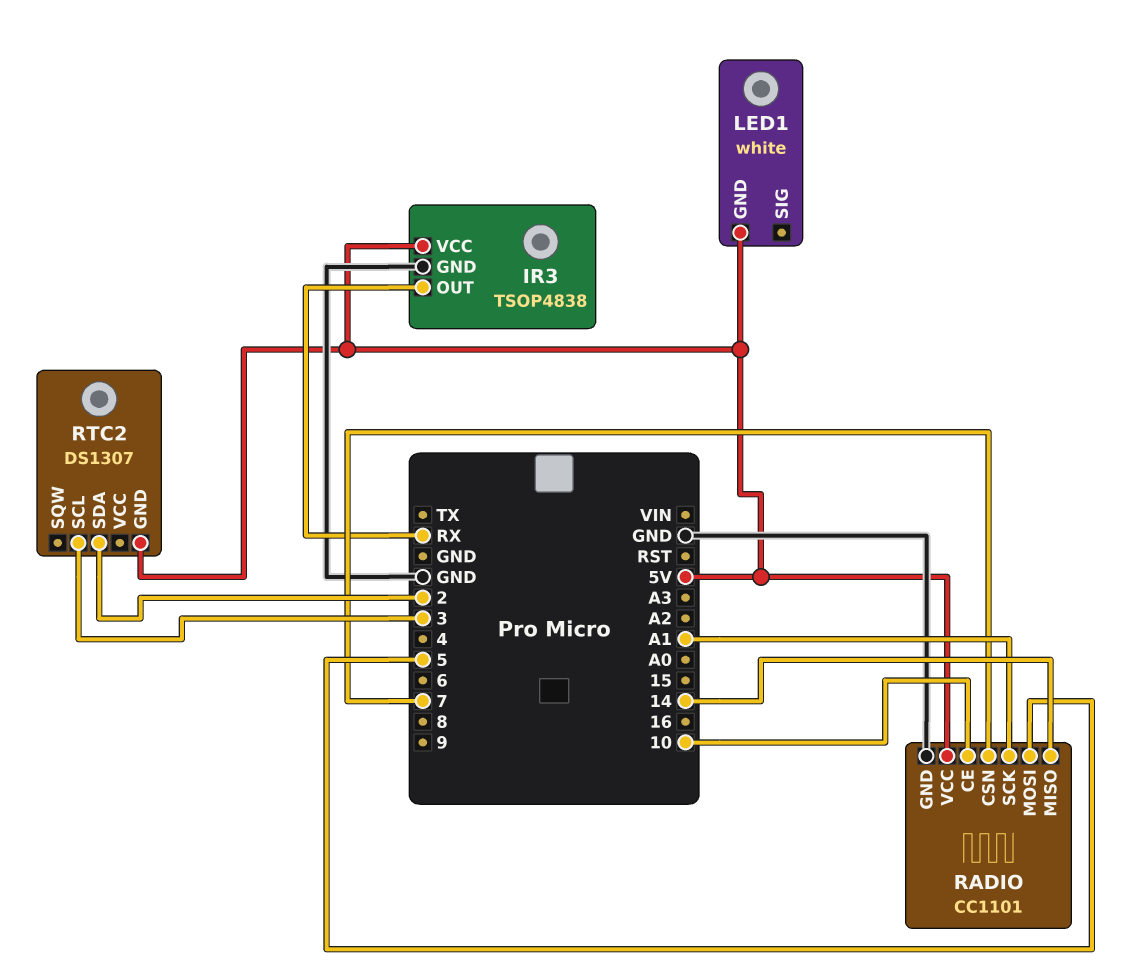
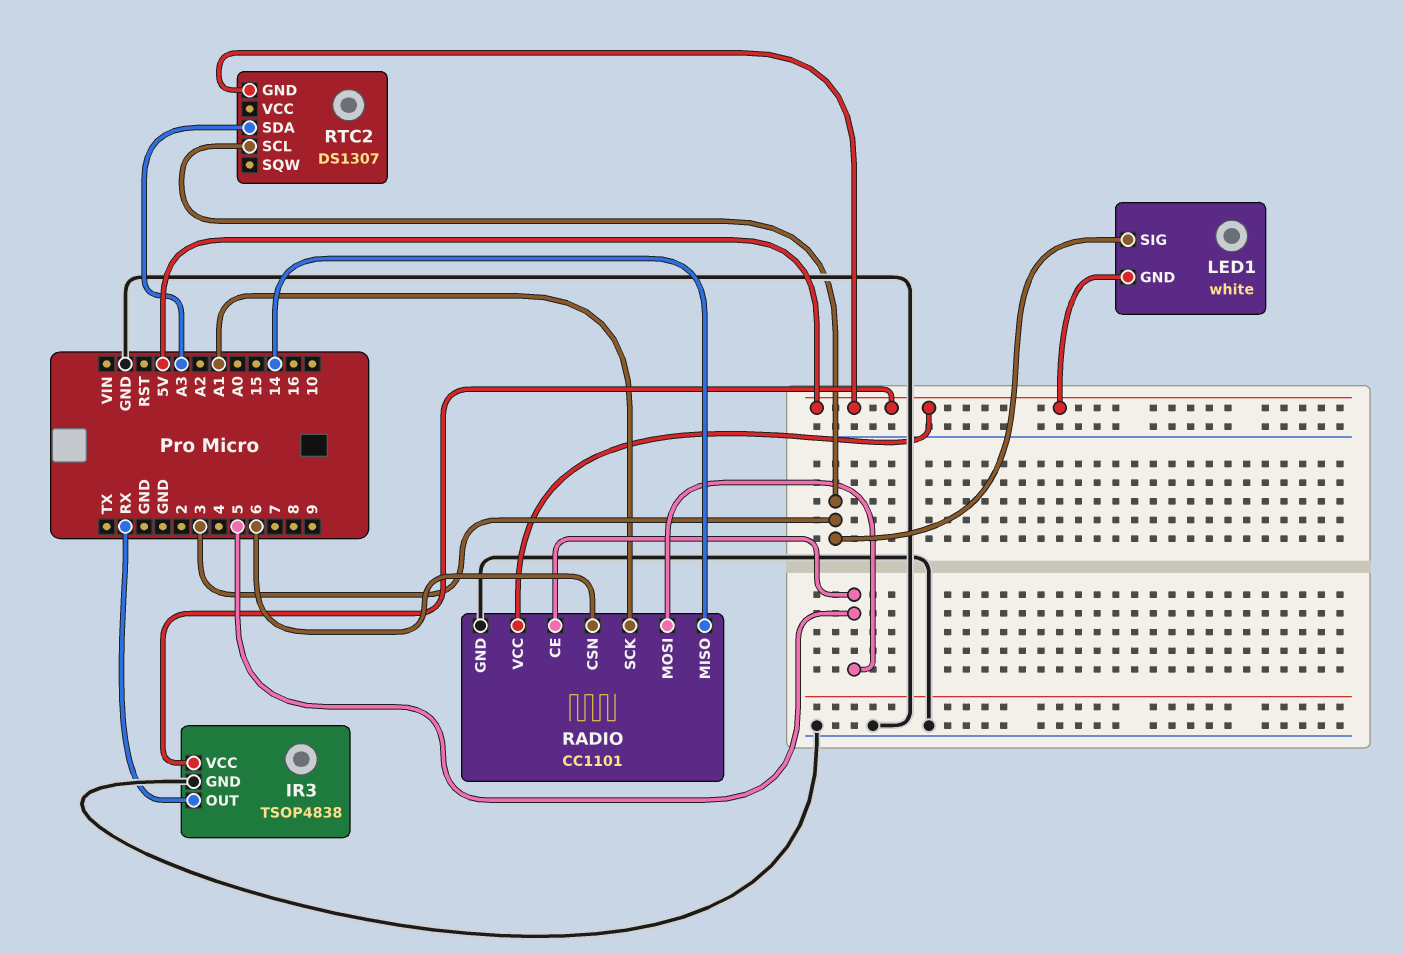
LED1 pin SIG: none -> 3
RADIO pin CE: 10 -> 5
RADIO pin CSN: 7 -> 6
RTC2 pin SDA: 2 -> A3

